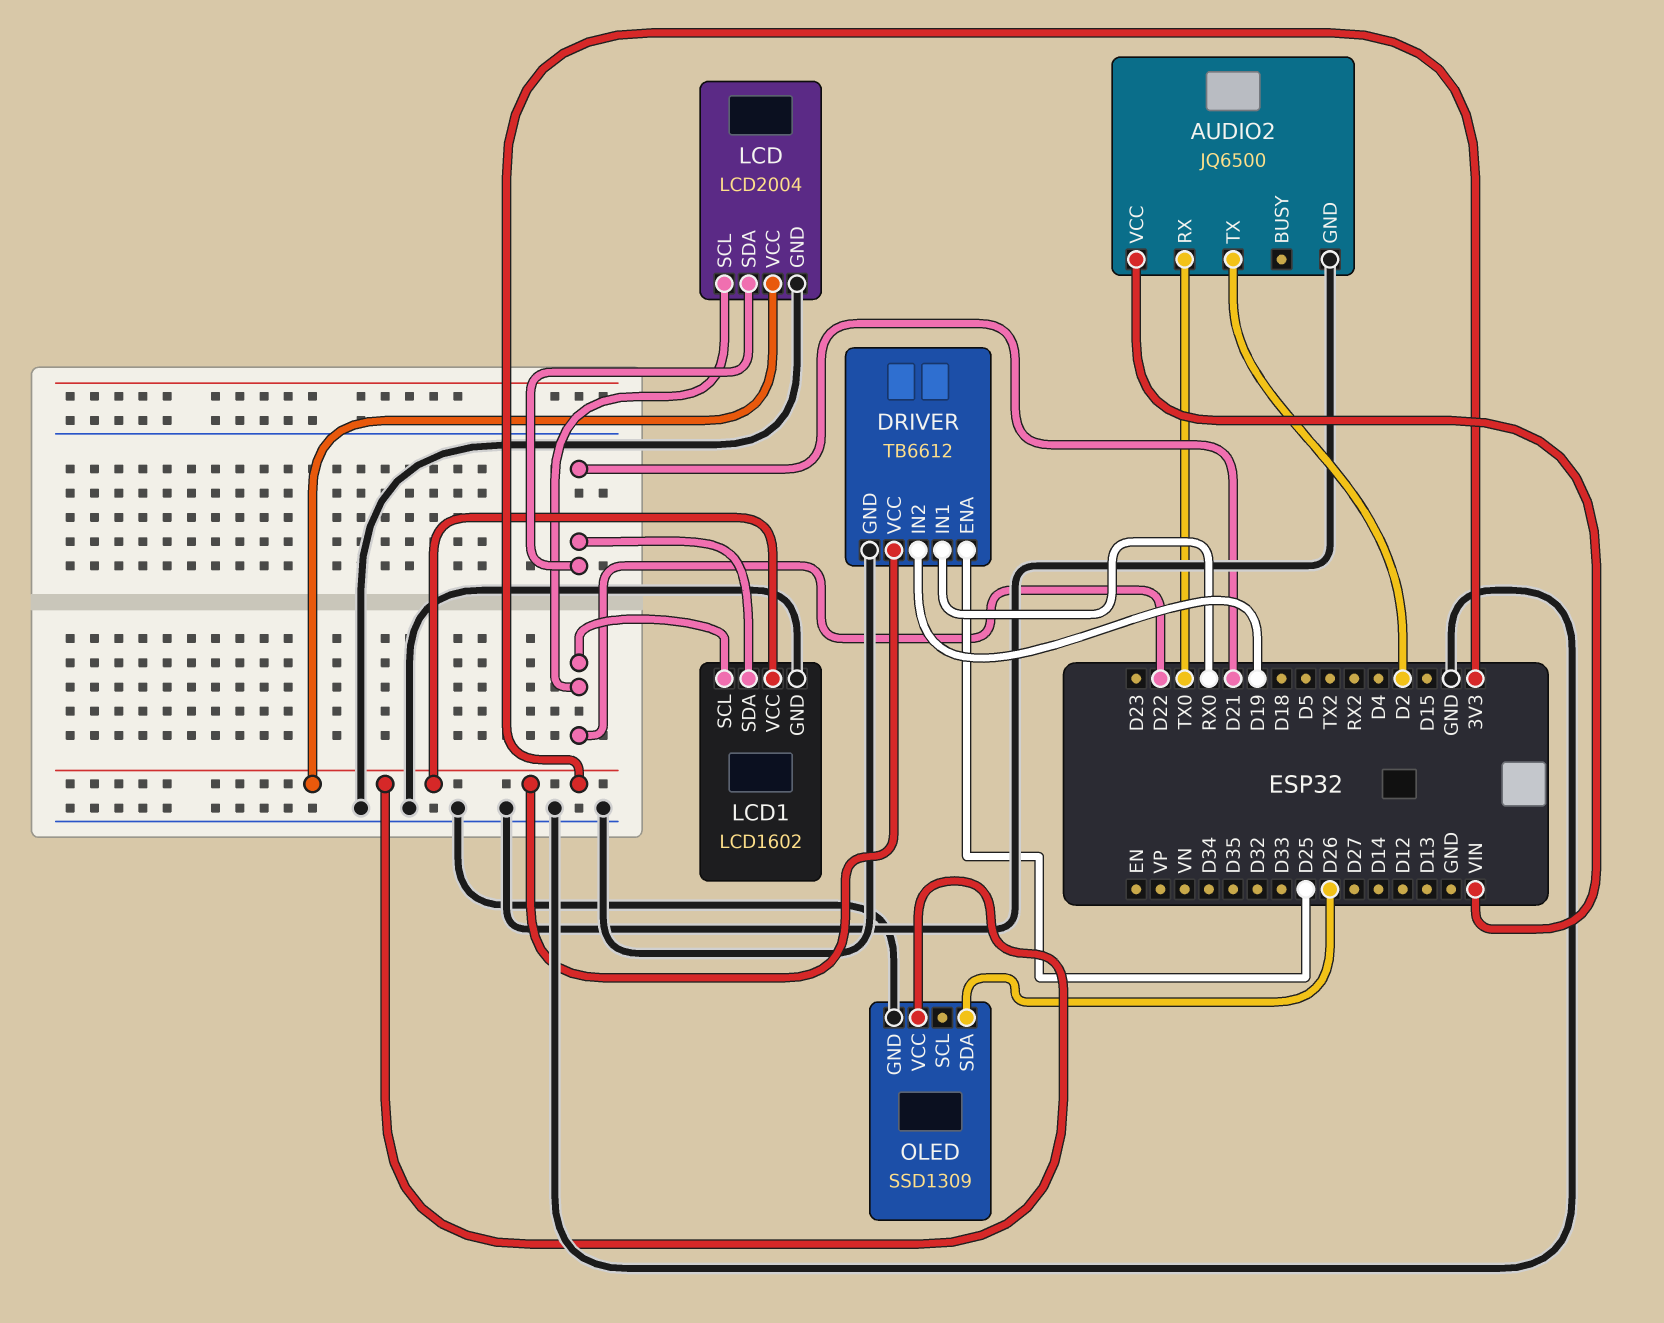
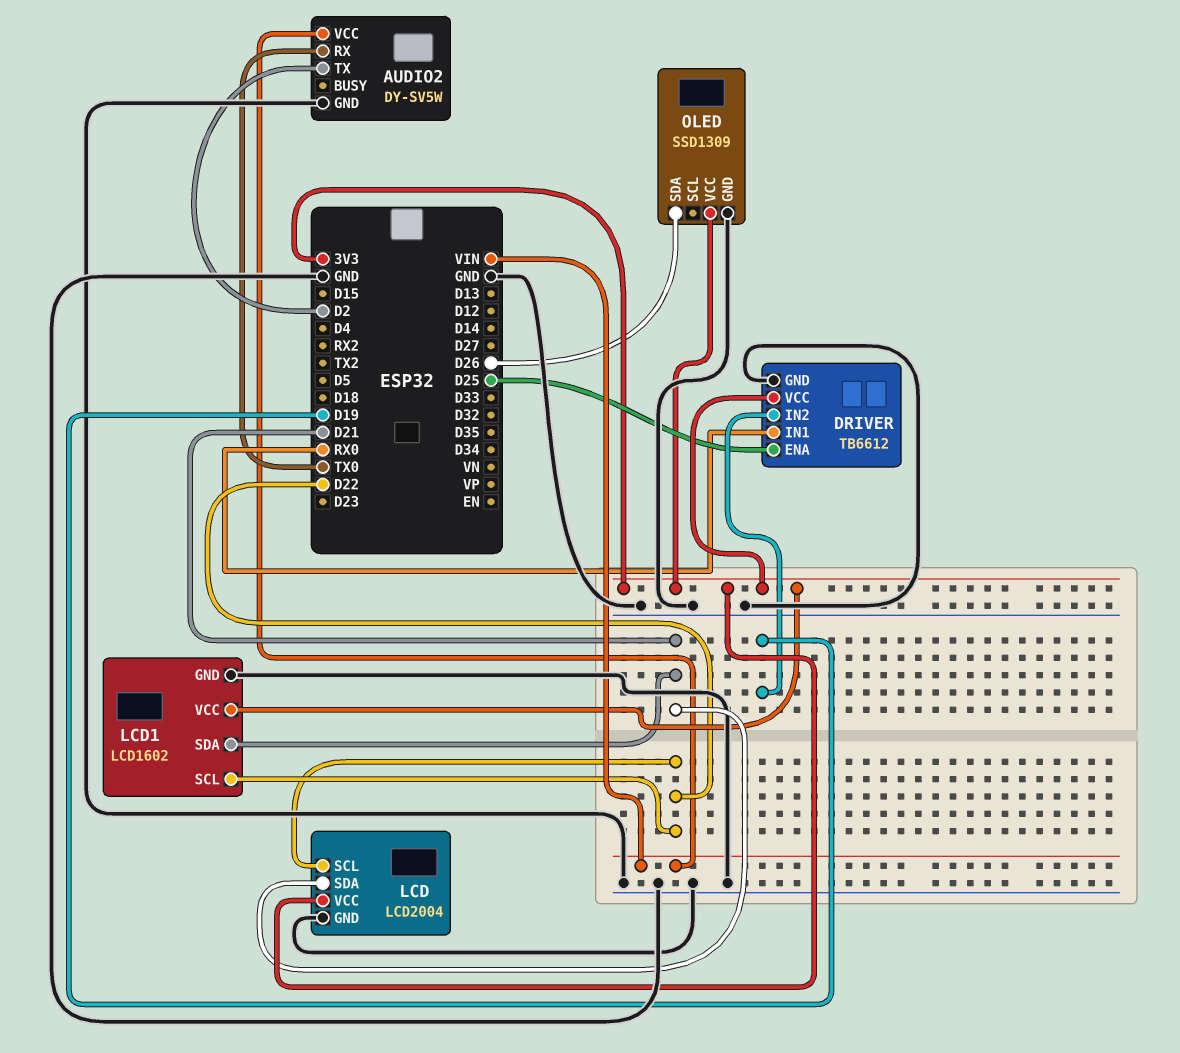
AUDIO2: JQ6500 -> DY-SV5W

